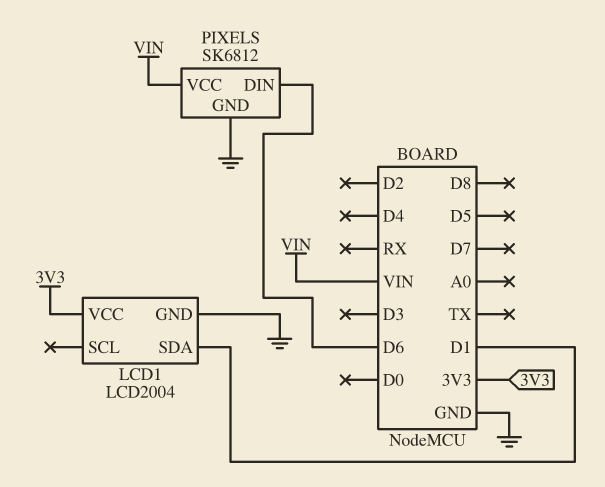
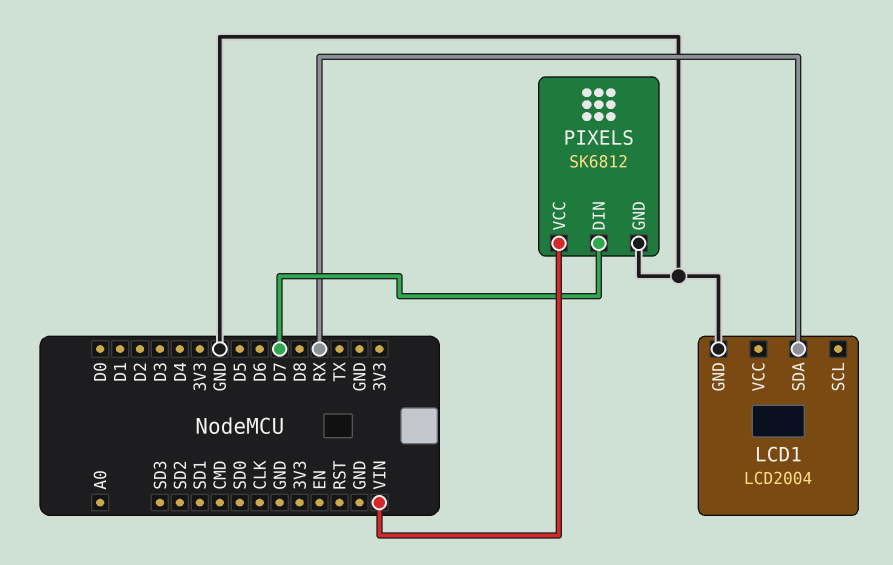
LCD1 pin SDA: D1 -> RX
LCD1 pin VCC: 3V3 -> none
PIXELS pin DIN: D6 -> D7

